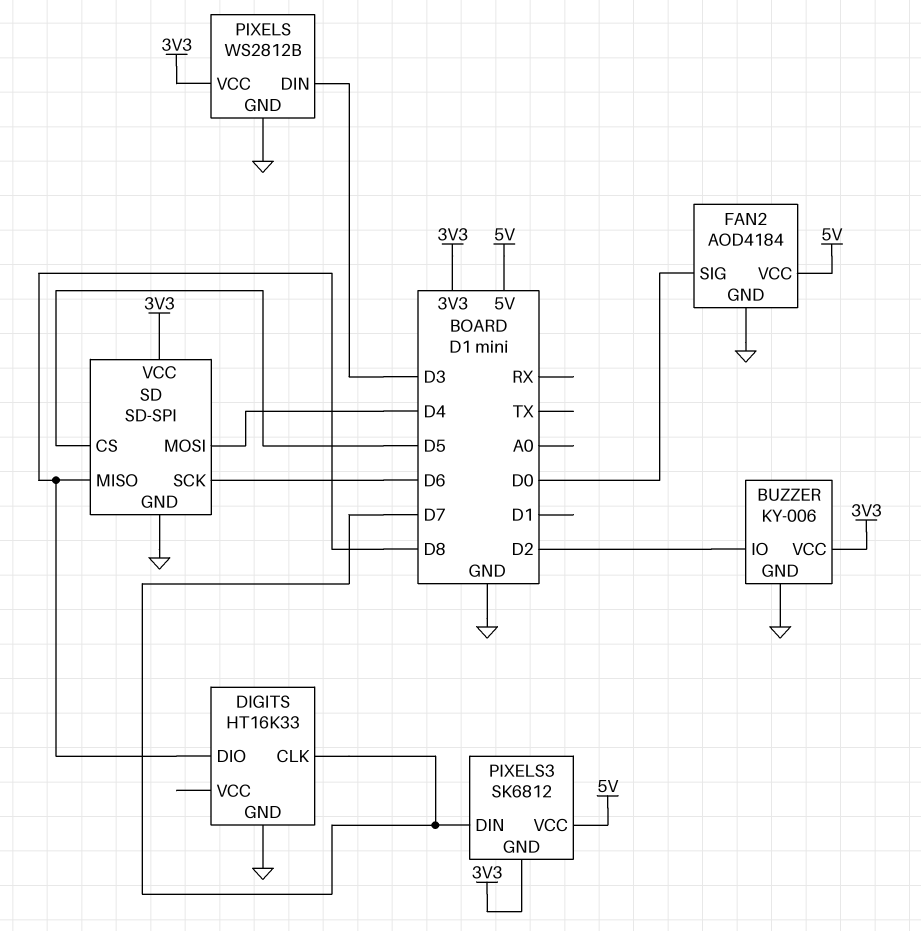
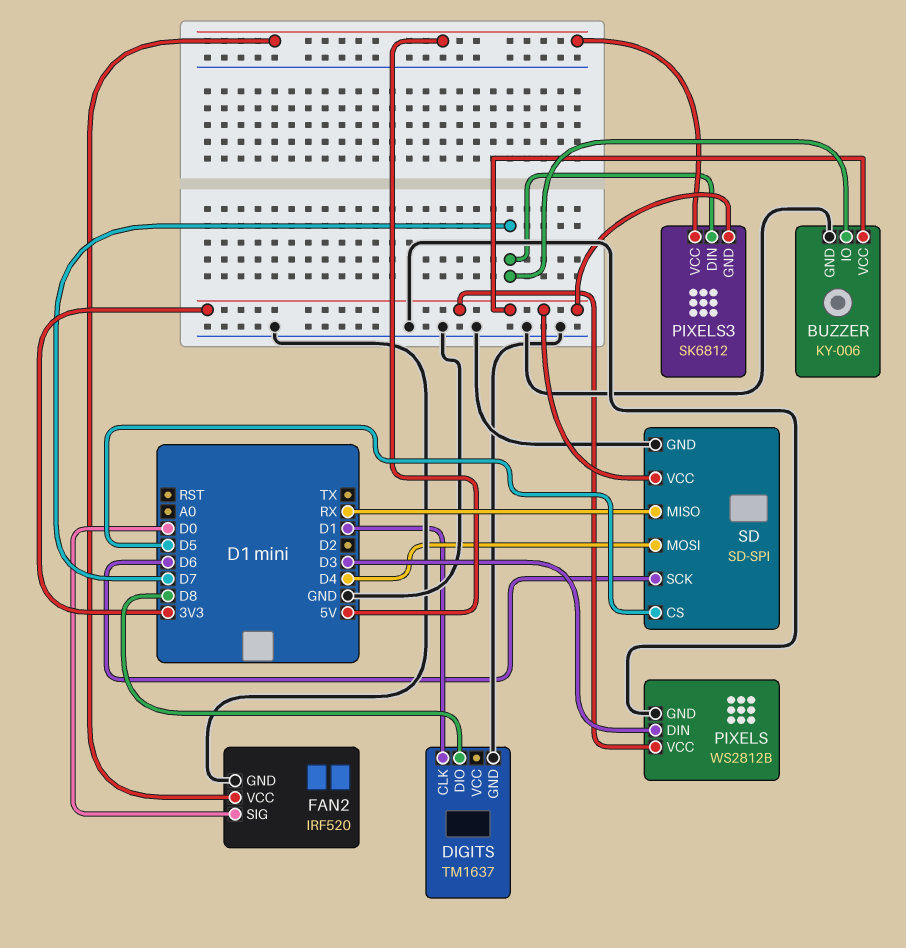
BUZZER pin IO: D2 -> D7
DIGITS: HT16K33 -> TM1637
DIGITS pin CLK: D7 -> D1
FAN2: AOD4184 -> IRF520
SD pin MISO: D8 -> RX

